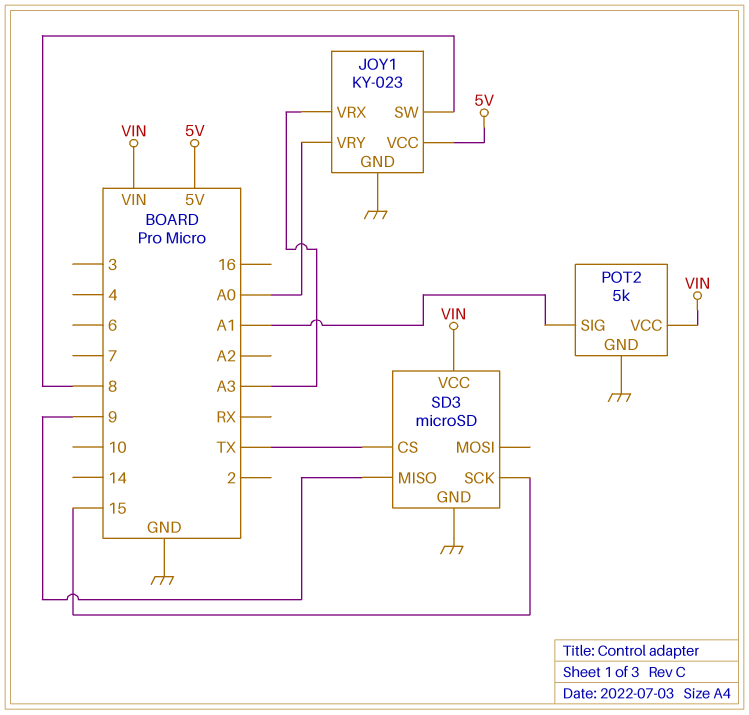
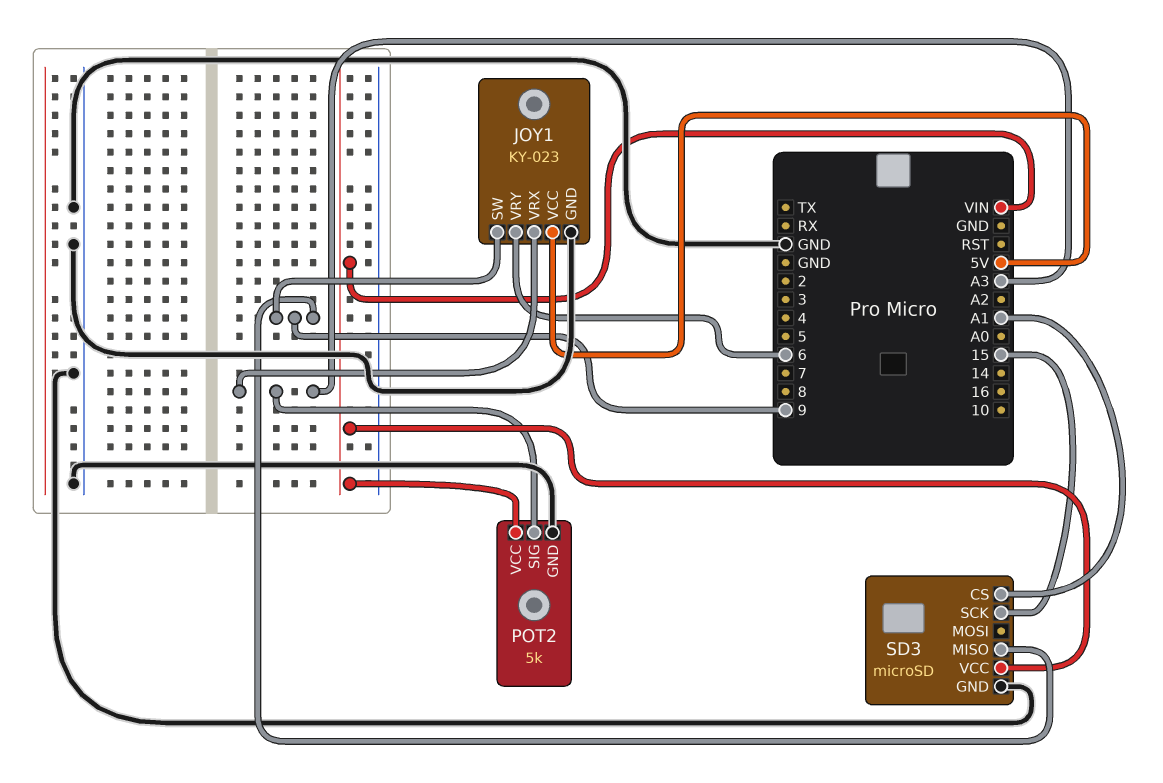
JOY1 pin SW: 8 -> 9
JOY1 pin VRY: A0 -> 6
POT2 pin SIG: A1 -> A3
SD3 pin CS: TX -> A1

